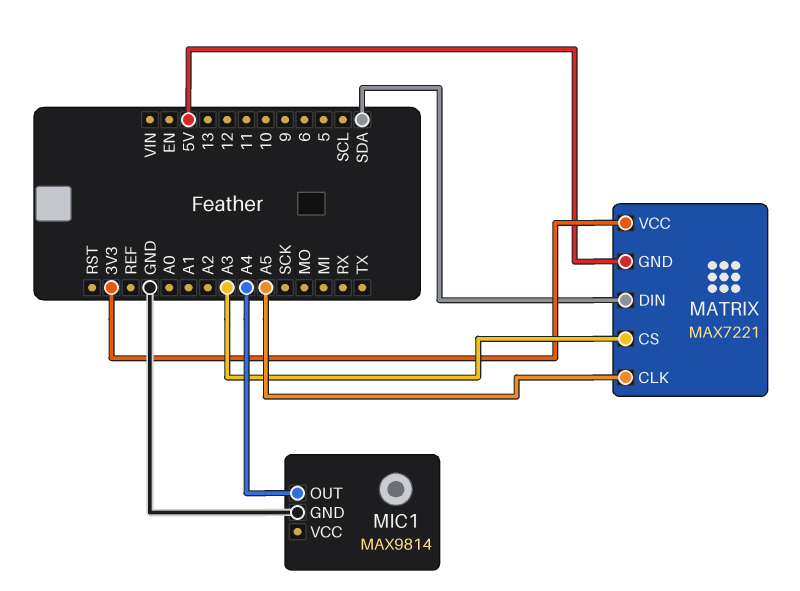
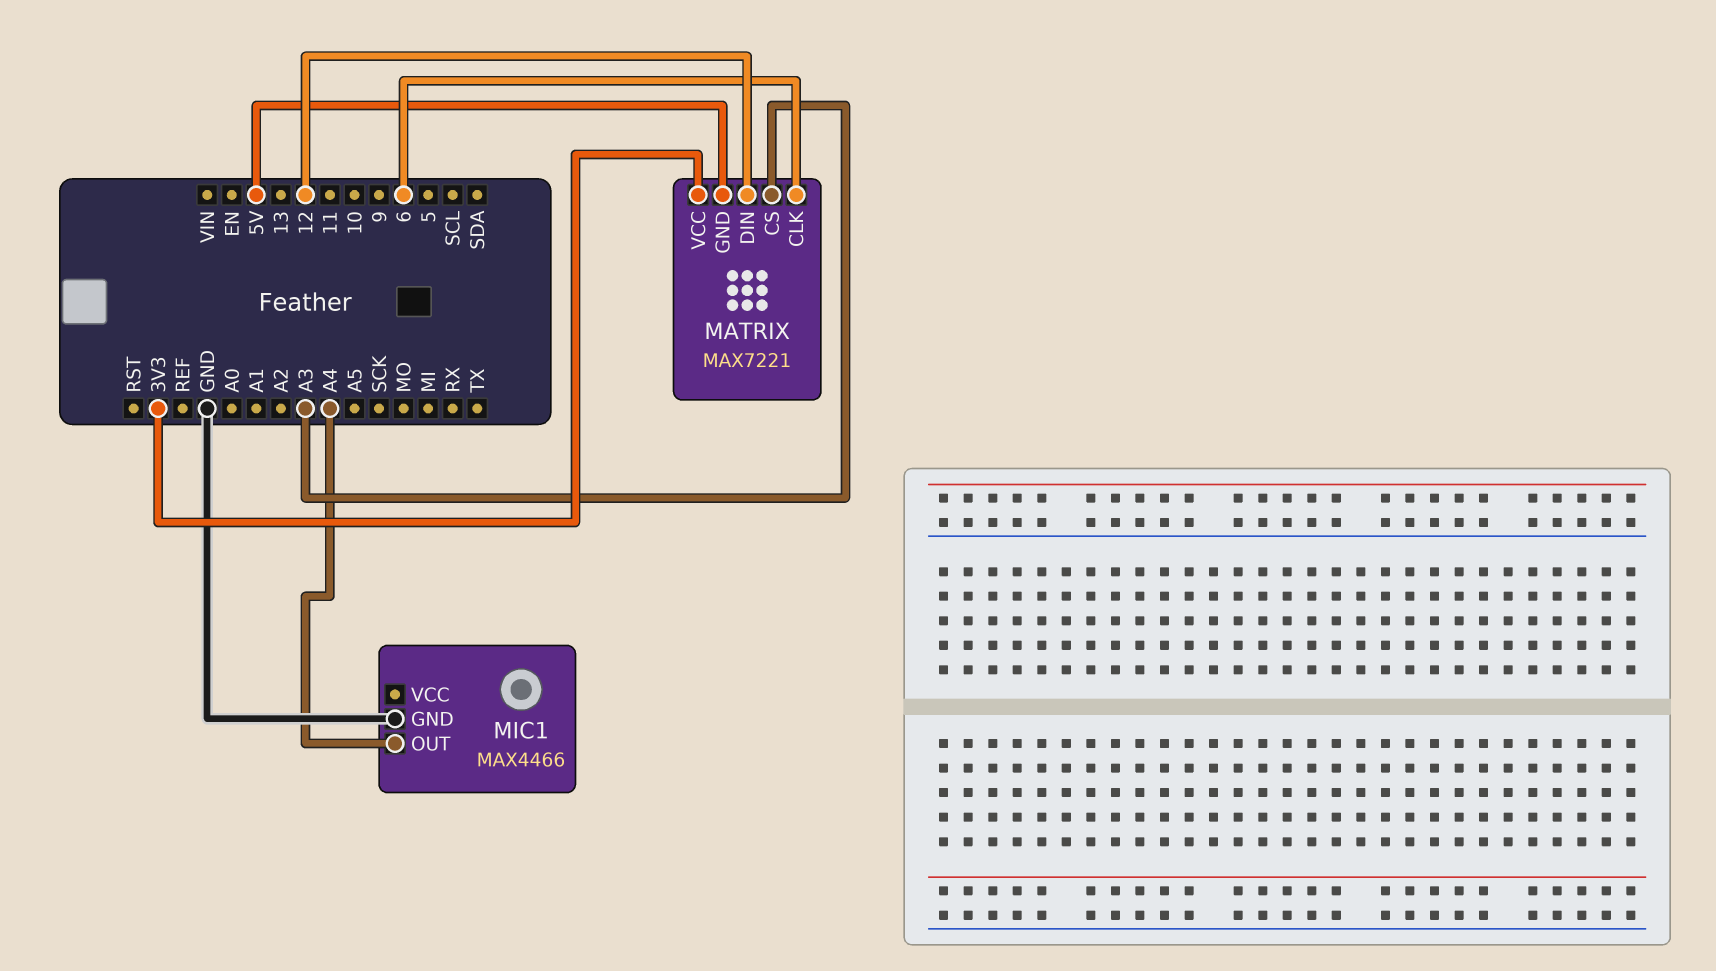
MATRIX pin CLK: A5 -> 6
MATRIX pin DIN: SDA -> 12
MIC1: MAX9814 -> MAX4466

